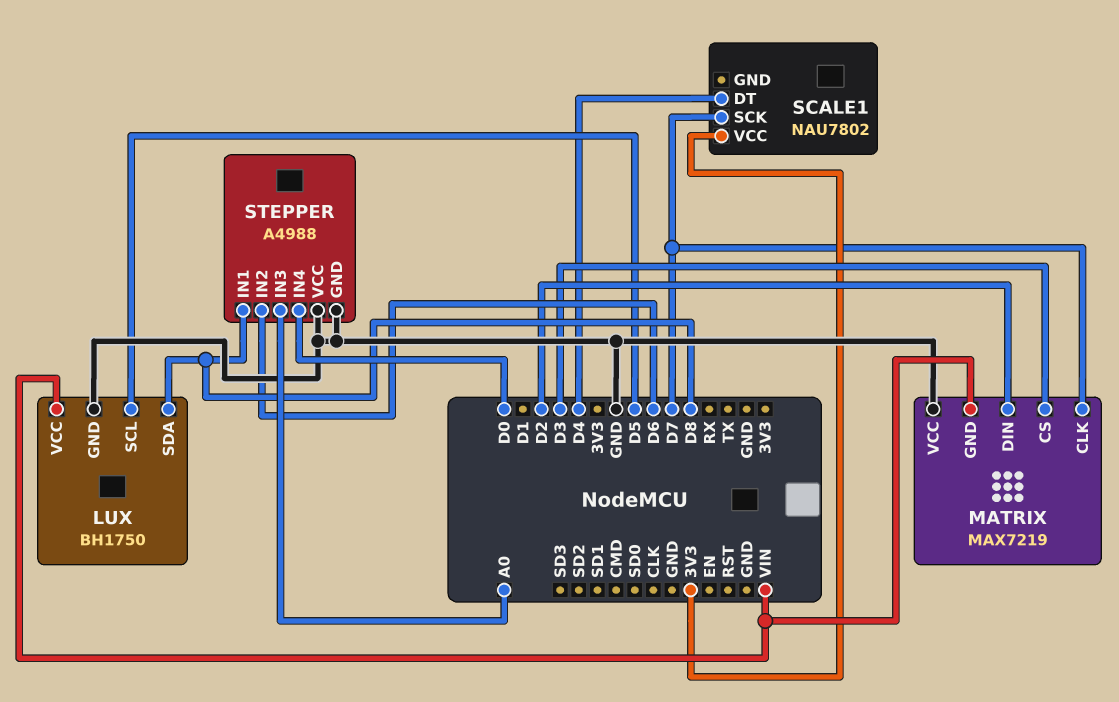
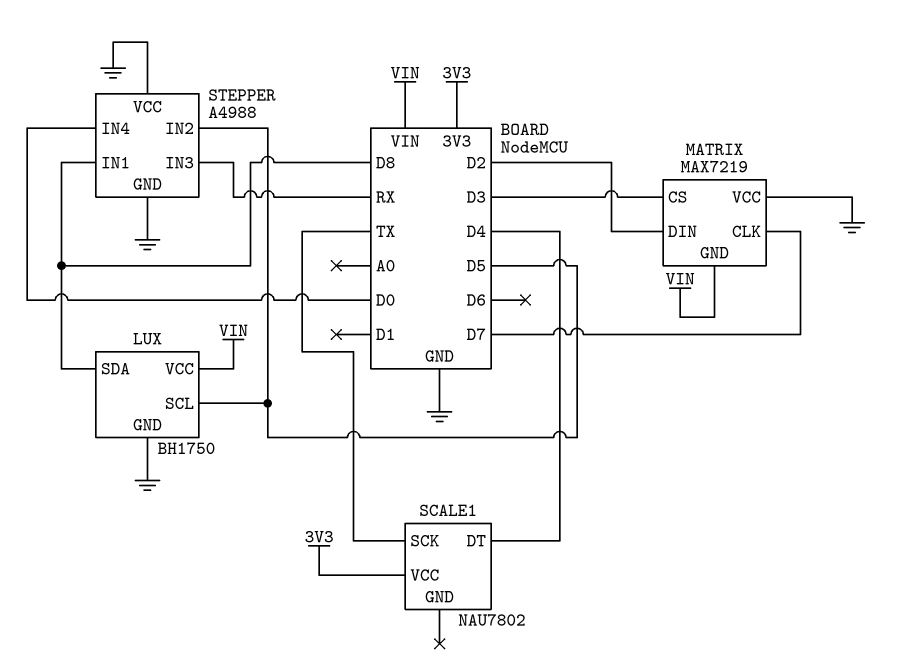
SCALE1 pin SCK: D7 -> TX
STEPPER pin IN2: D6 -> D5
STEPPER pin IN3: A0 -> RX

